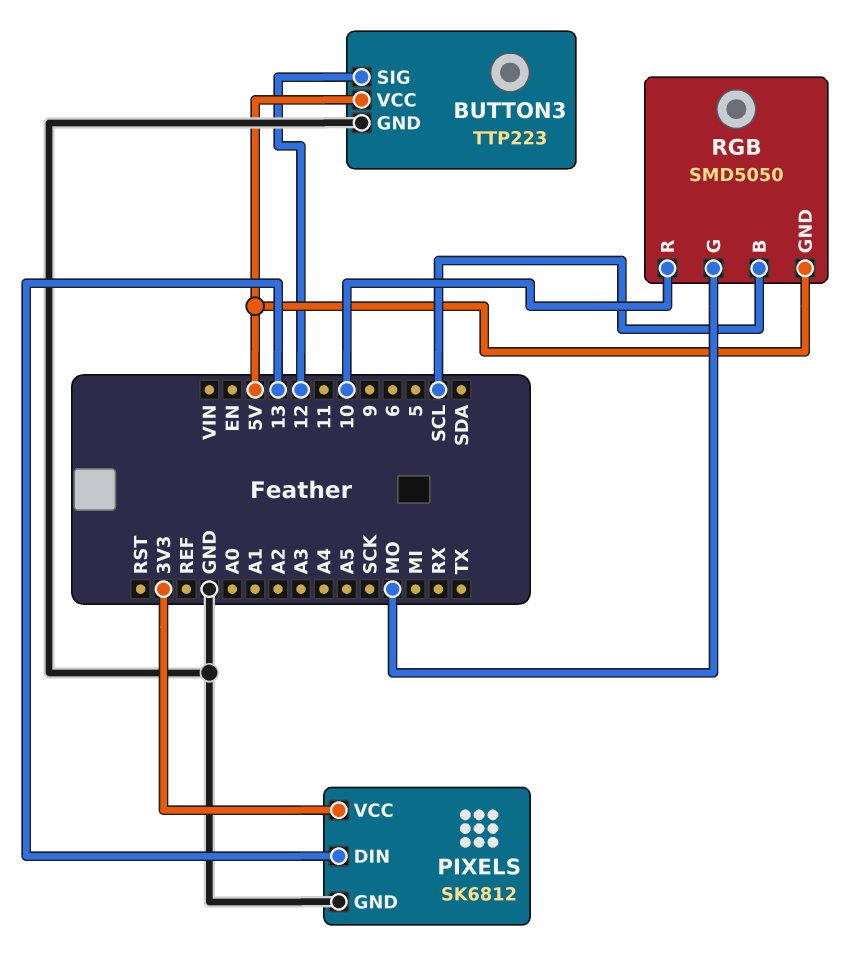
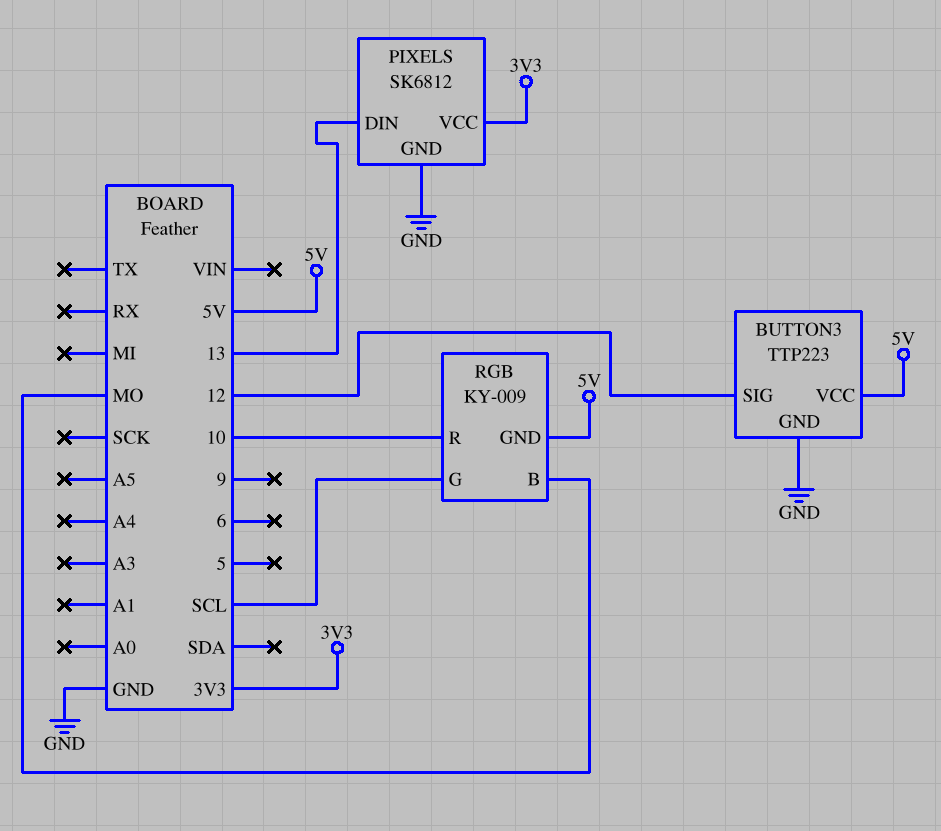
RGB: SMD5050 -> KY-009
RGB pin B: SCL -> MO
RGB pin G: MO -> SCL

